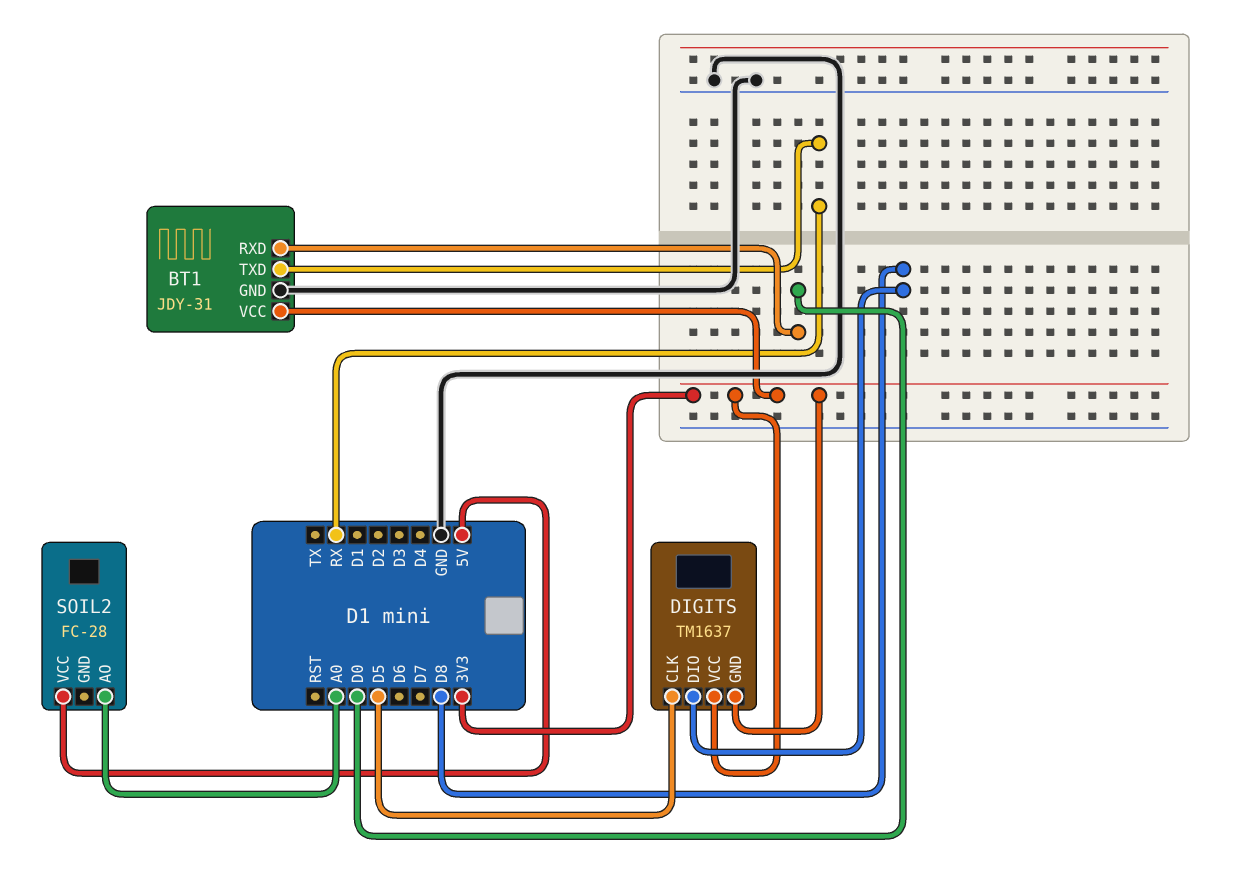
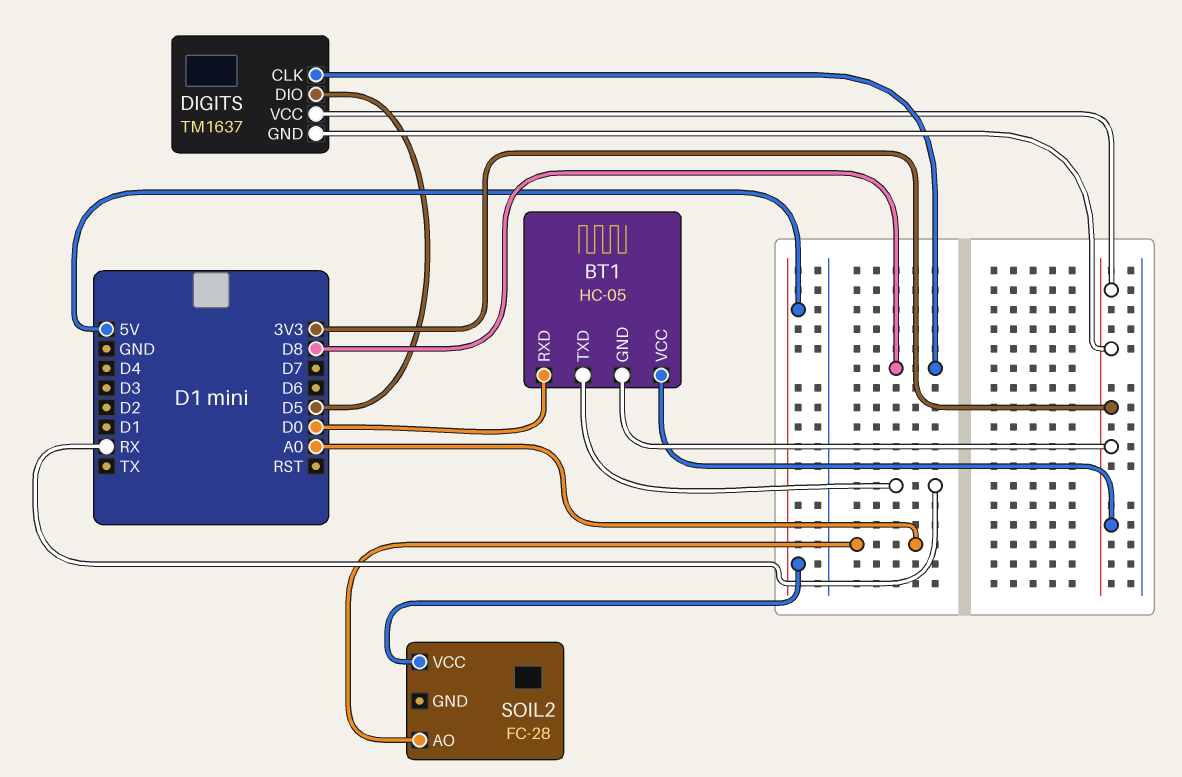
BT1: JDY-31 -> HC-05
BT1 pin GND: GND -> 3V3
DIGITS pin CLK: D5 -> D8
DIGITS pin DIO: D8 -> D5

